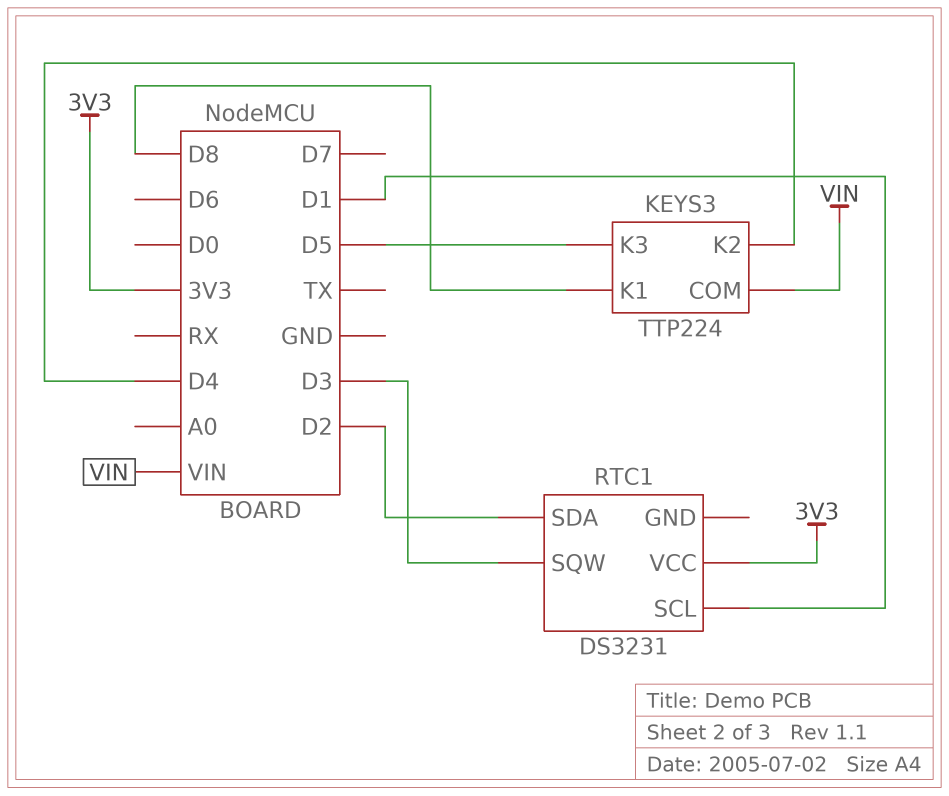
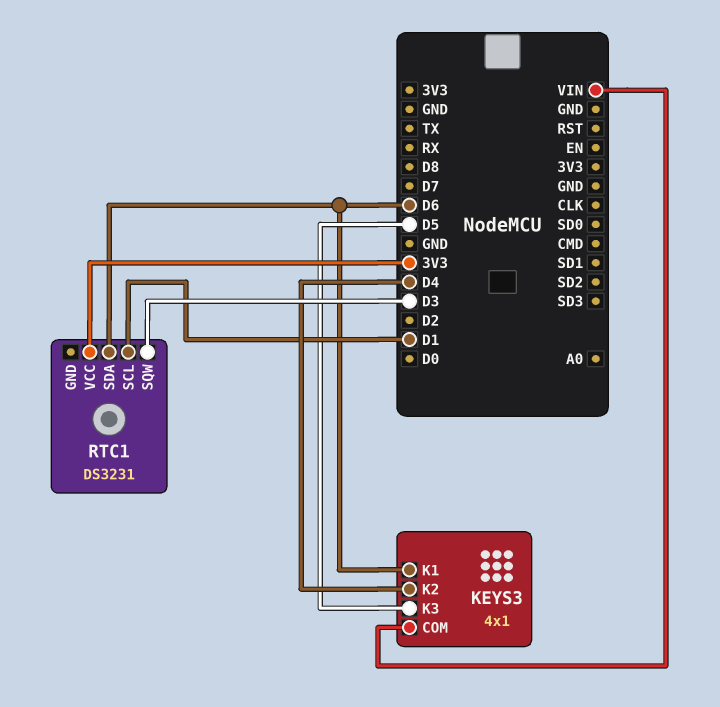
KEYS3: TTP224 -> 4x1
KEYS3 pin K1: D8 -> D6
RTC1 pin SDA: D2 -> D6

